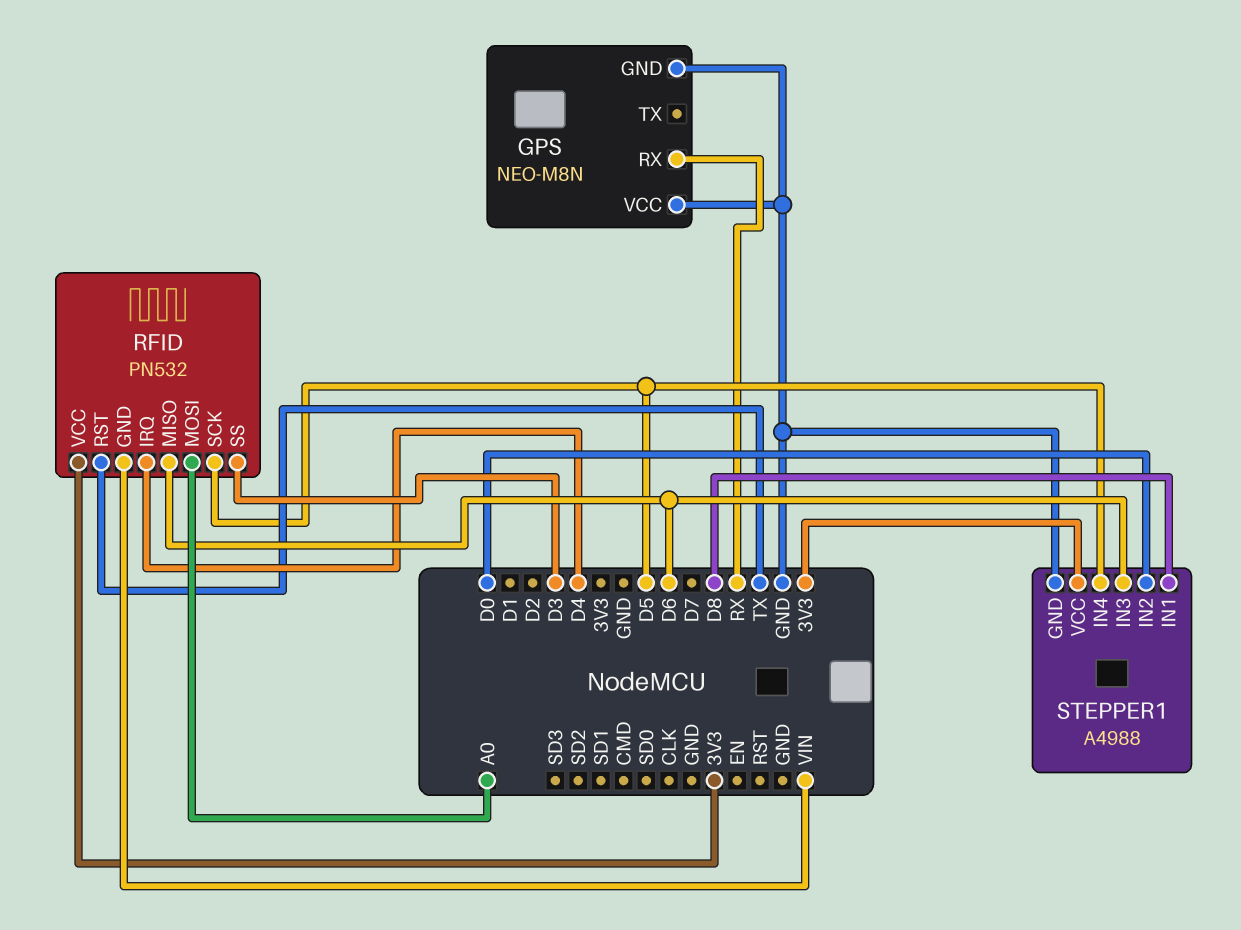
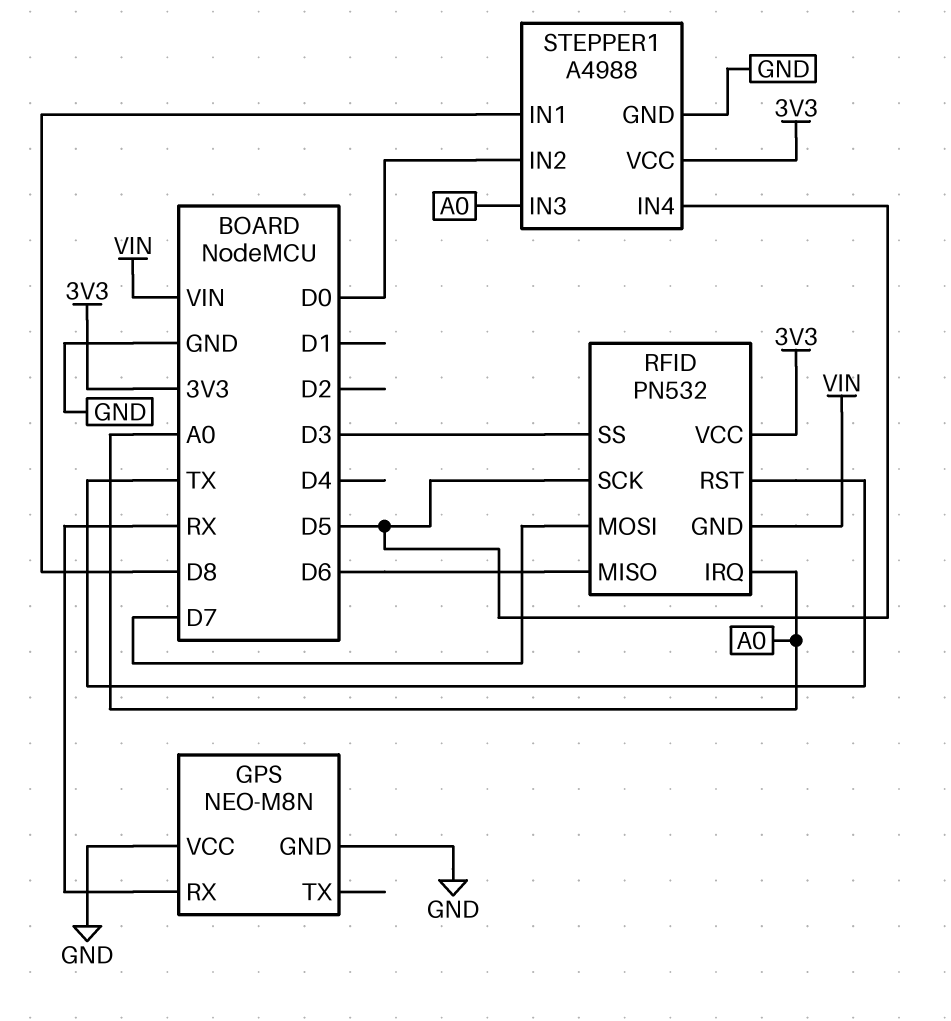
RFID pin IRQ: D4 -> A0
RFID pin MOSI: A0 -> D7
STEPPER1 pin IN3: D6 -> A0

